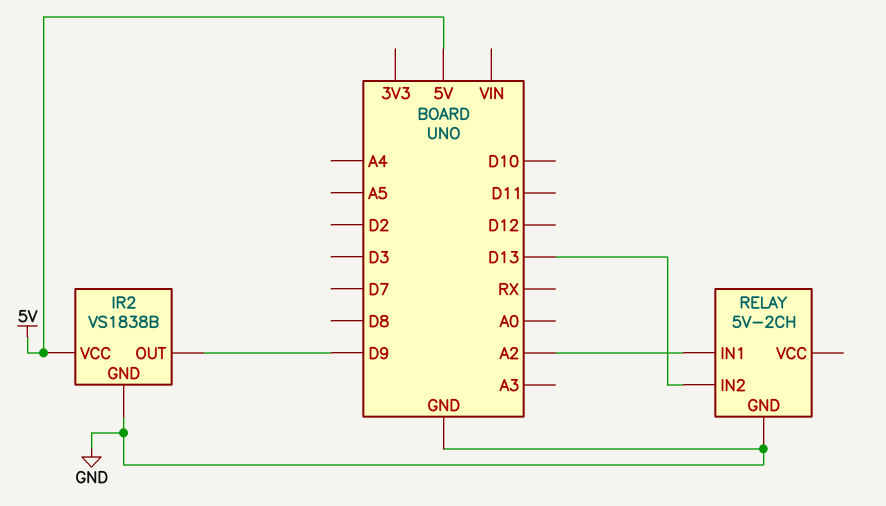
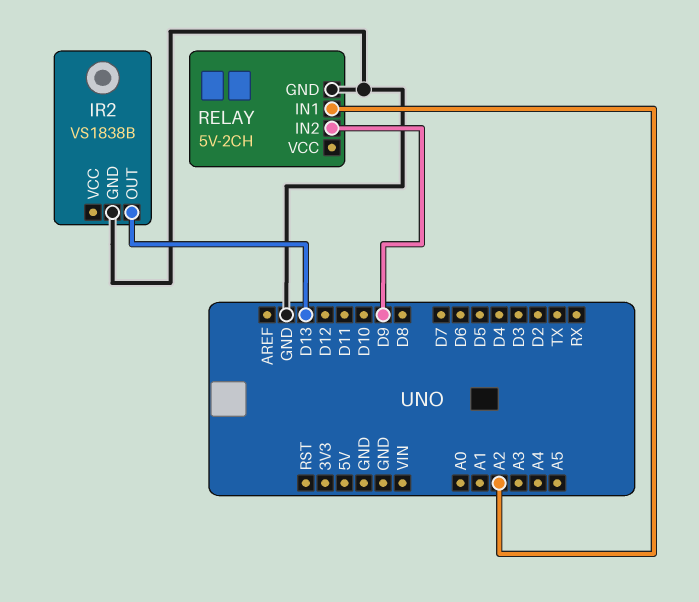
IR2 pin OUT: D9 -> D13
IR2 pin VCC: 5V -> none
RELAY pin IN2: D13 -> D9

